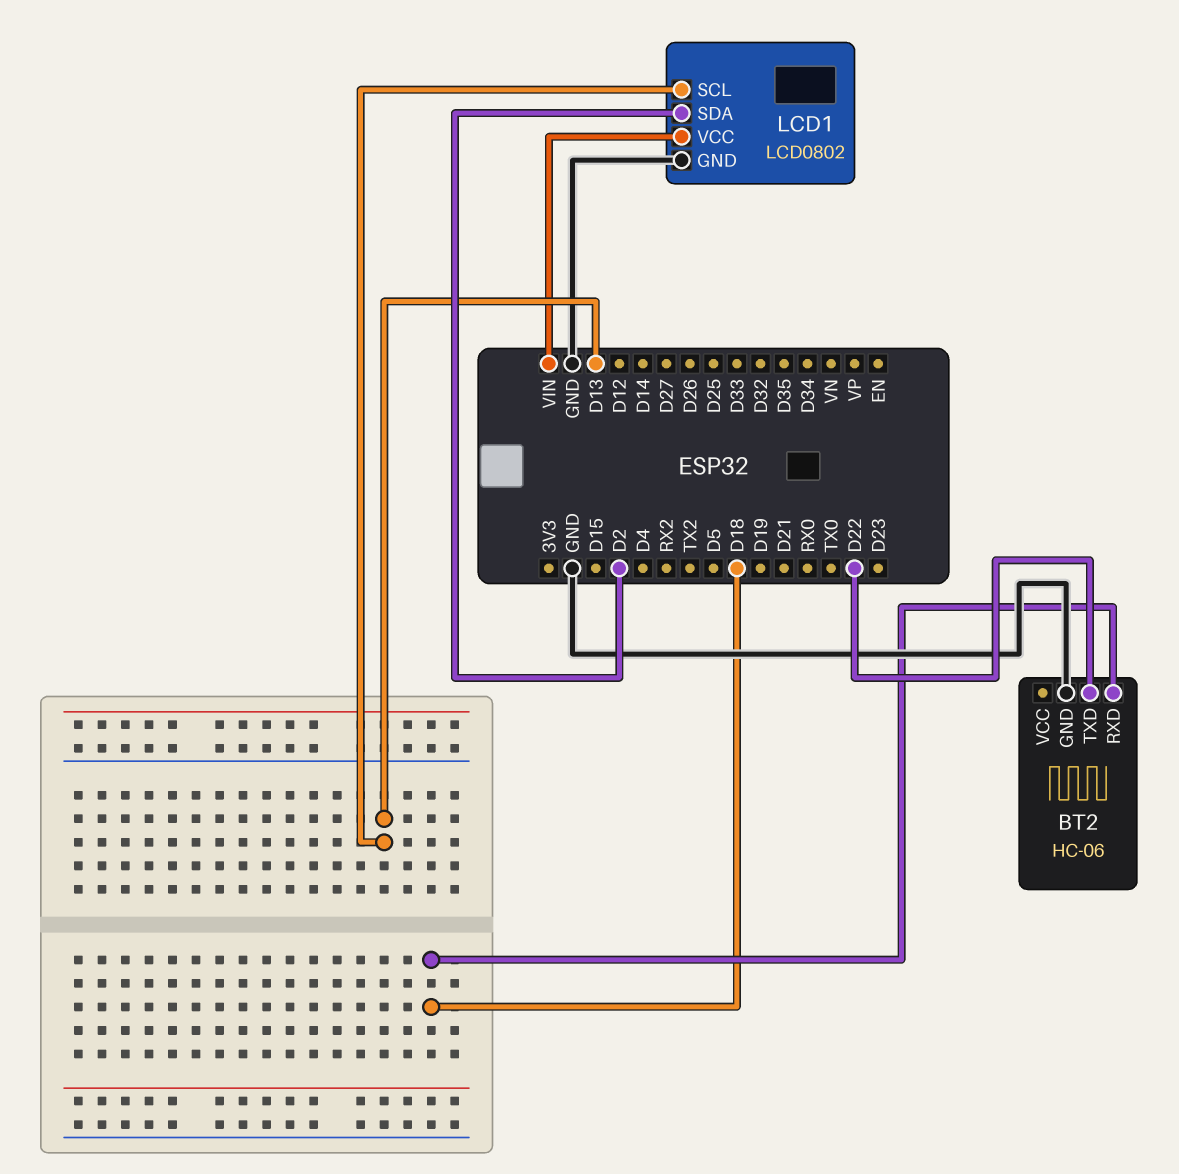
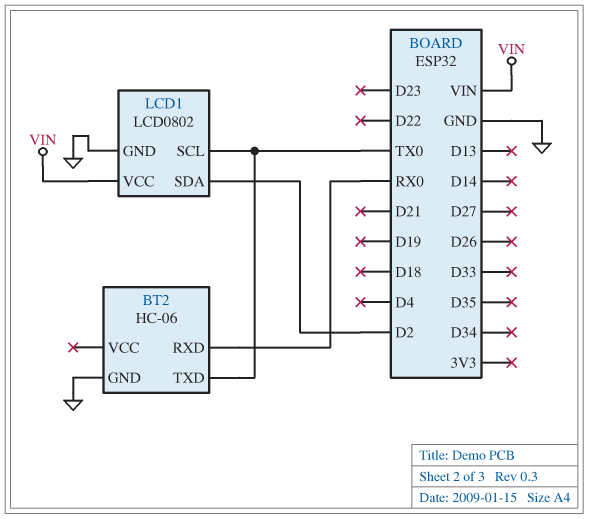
BT2 pin RXD: D18 -> RX0
BT2 pin TXD: D22 -> TX0
LCD1 pin SCL: D13 -> TX0

